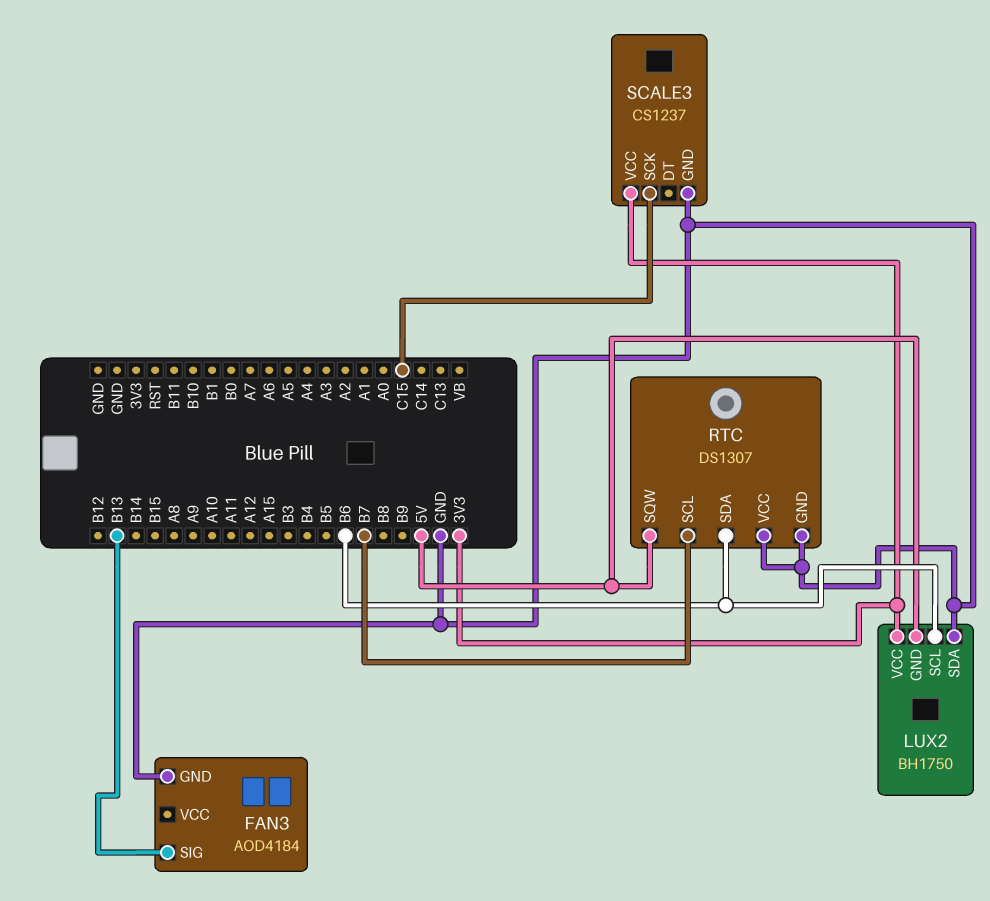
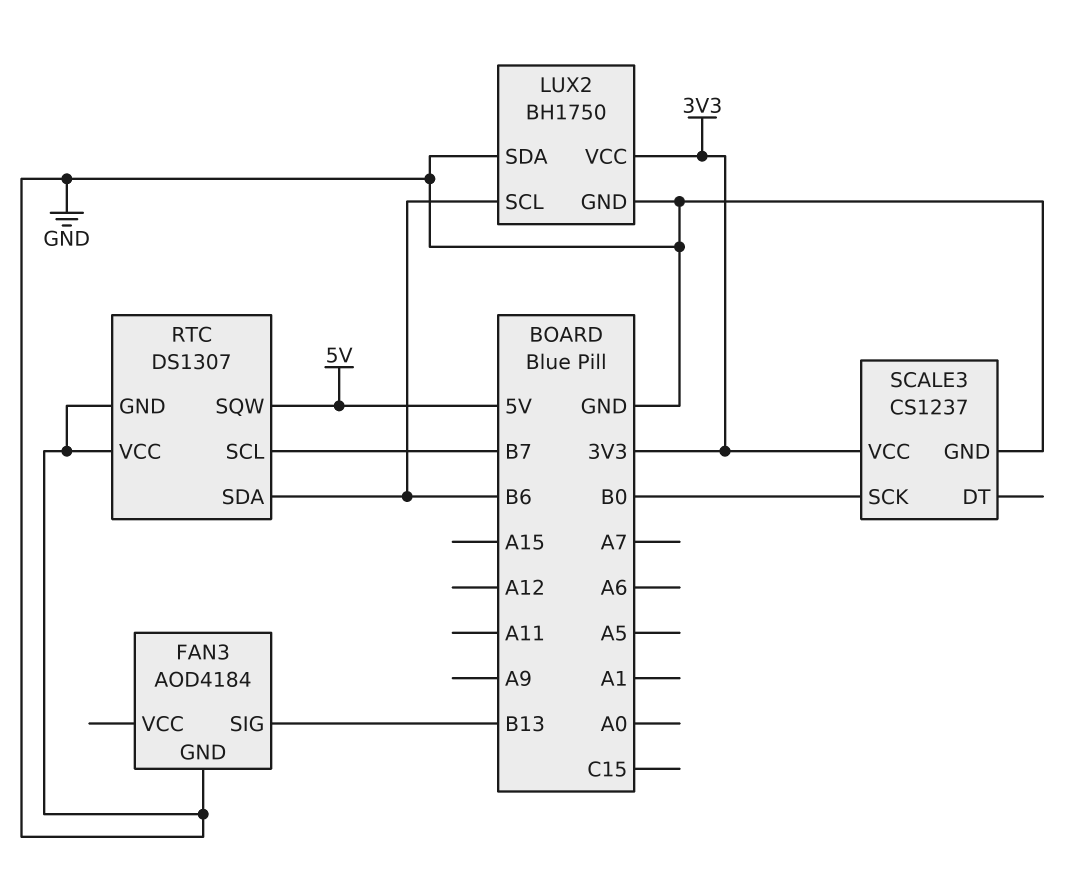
LUX2 pin GND: 5V -> GND
SCALE3 pin SCK: C15 -> B0

